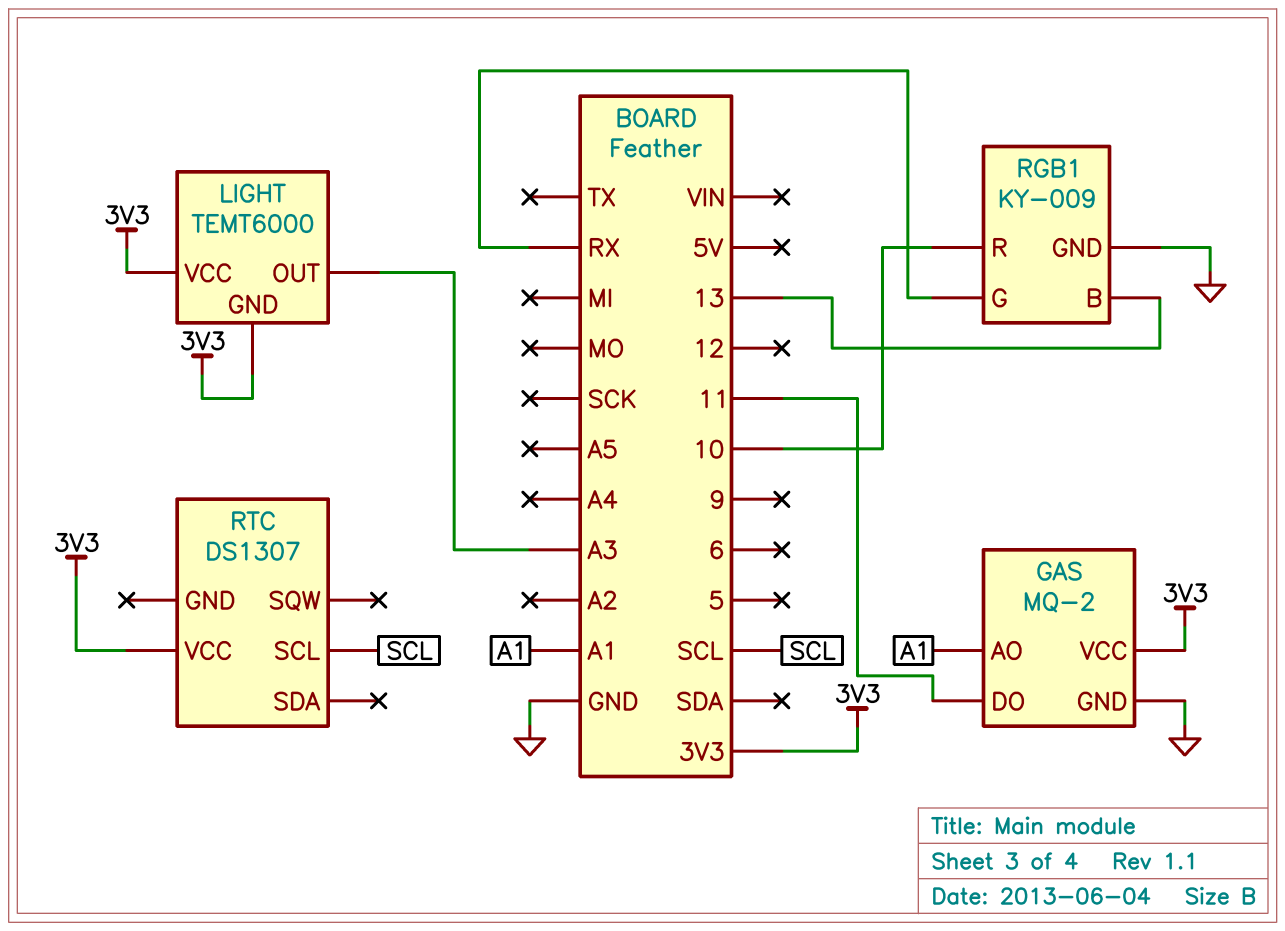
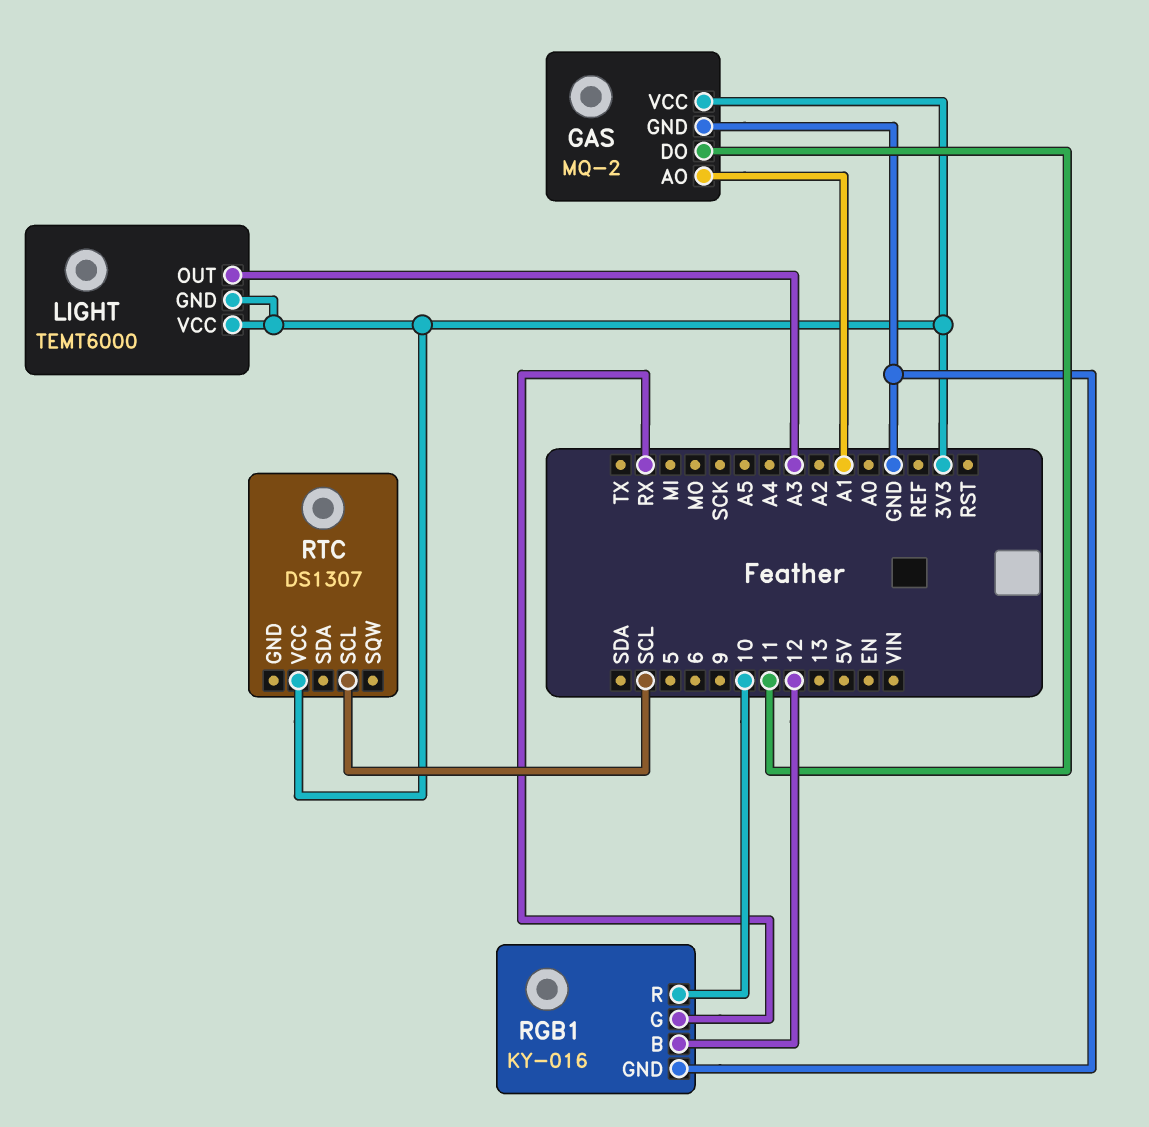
RGB1: KY-009 -> KY-016
RGB1 pin B: 13 -> 12

